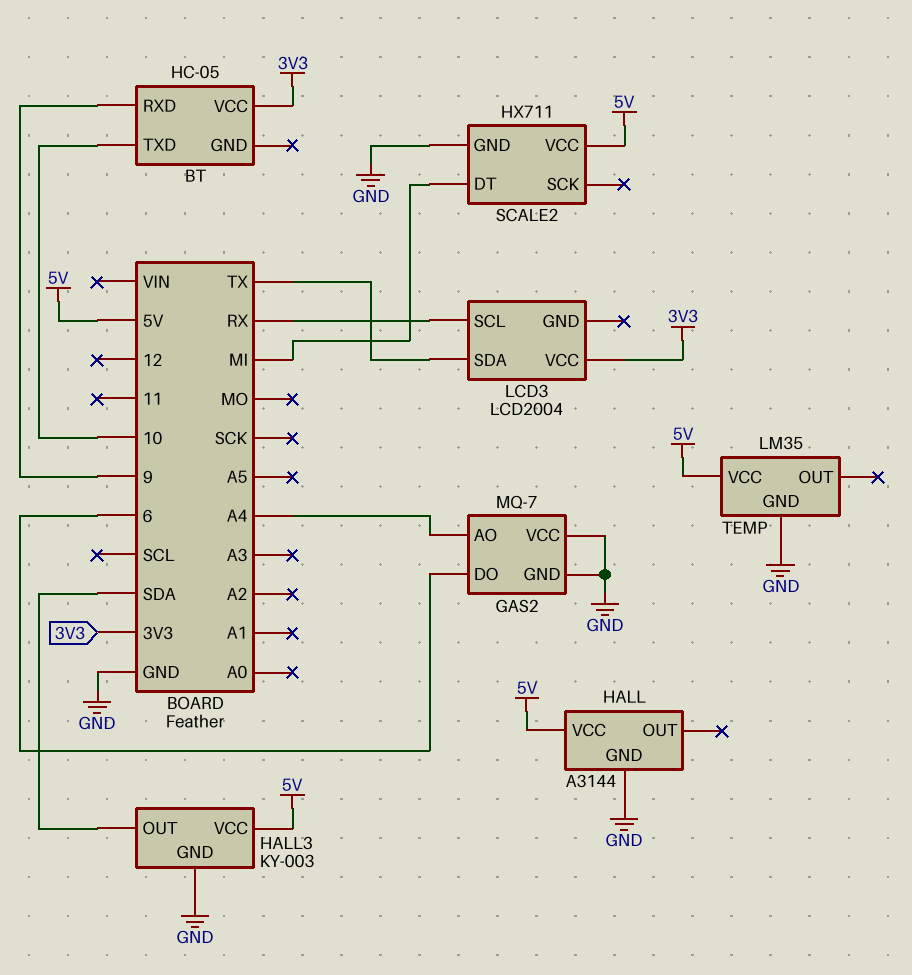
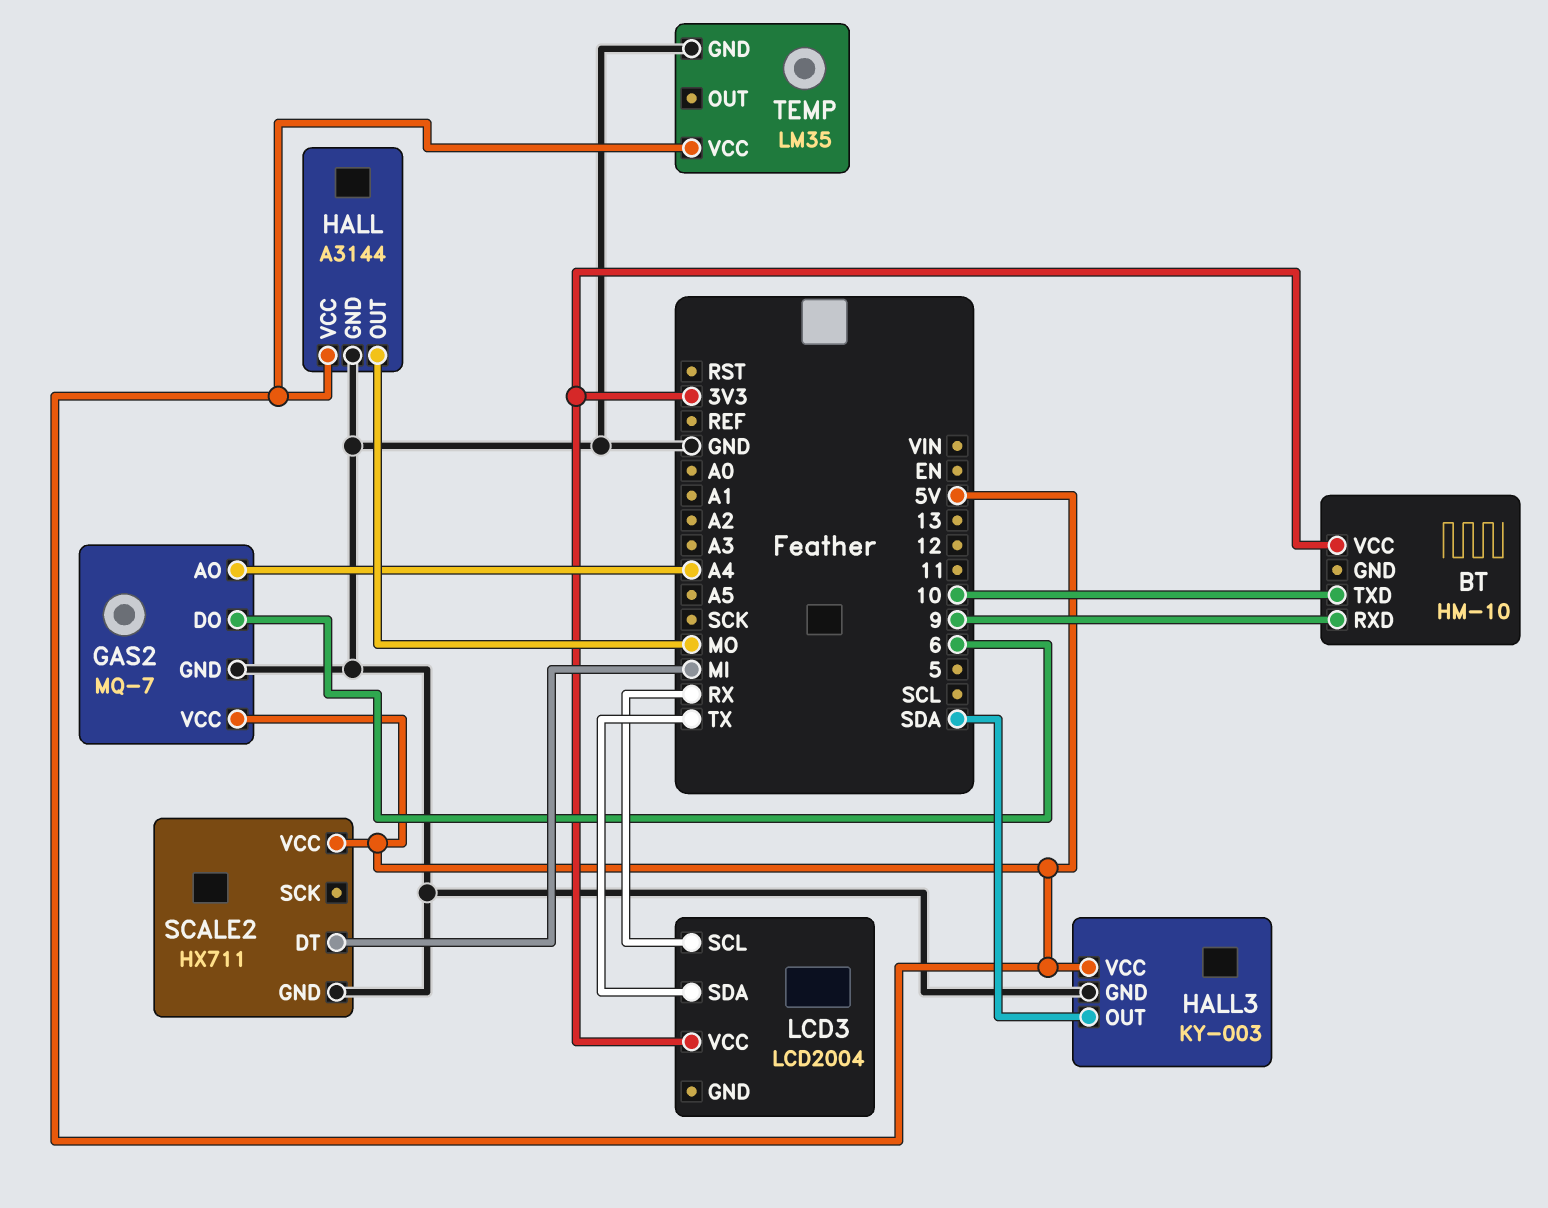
BT: HC-05 -> HM-10
GAS2 pin VCC: GND -> 5V
HALL pin OUT: none -> MO

